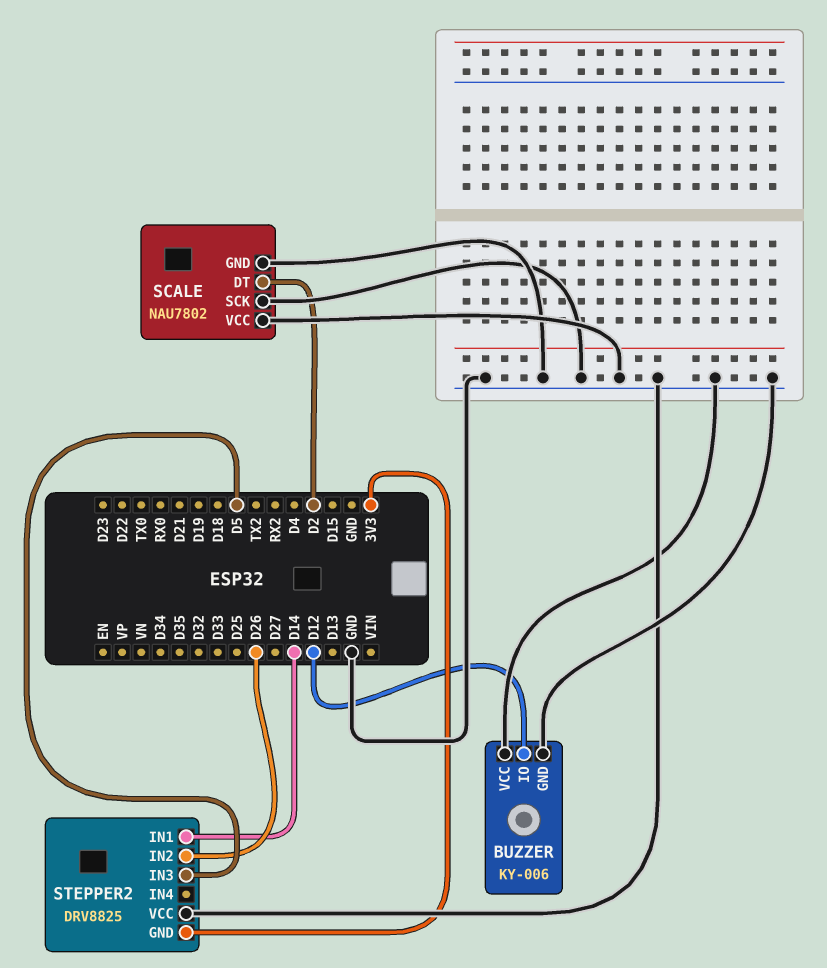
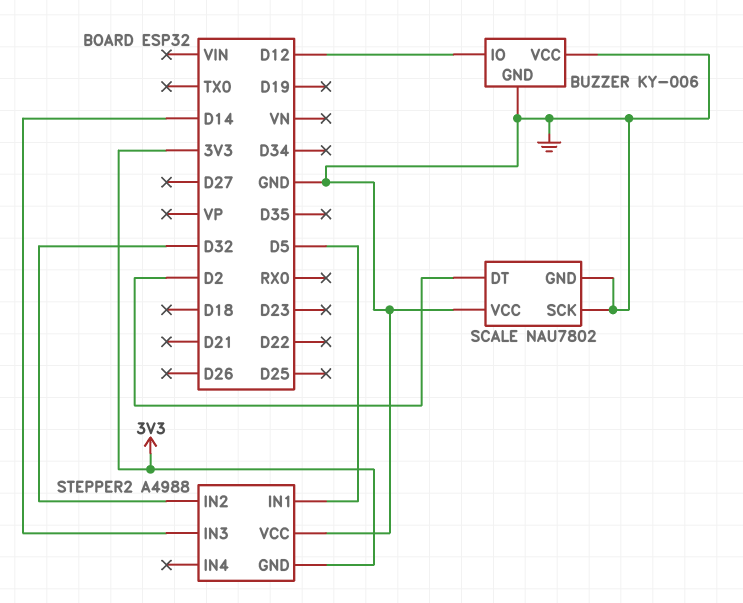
STEPPER2: DRV8825 -> A4988
STEPPER2 pin IN1: D14 -> D5
STEPPER2 pin IN2: D26 -> D32
STEPPER2 pin IN3: D5 -> D14

